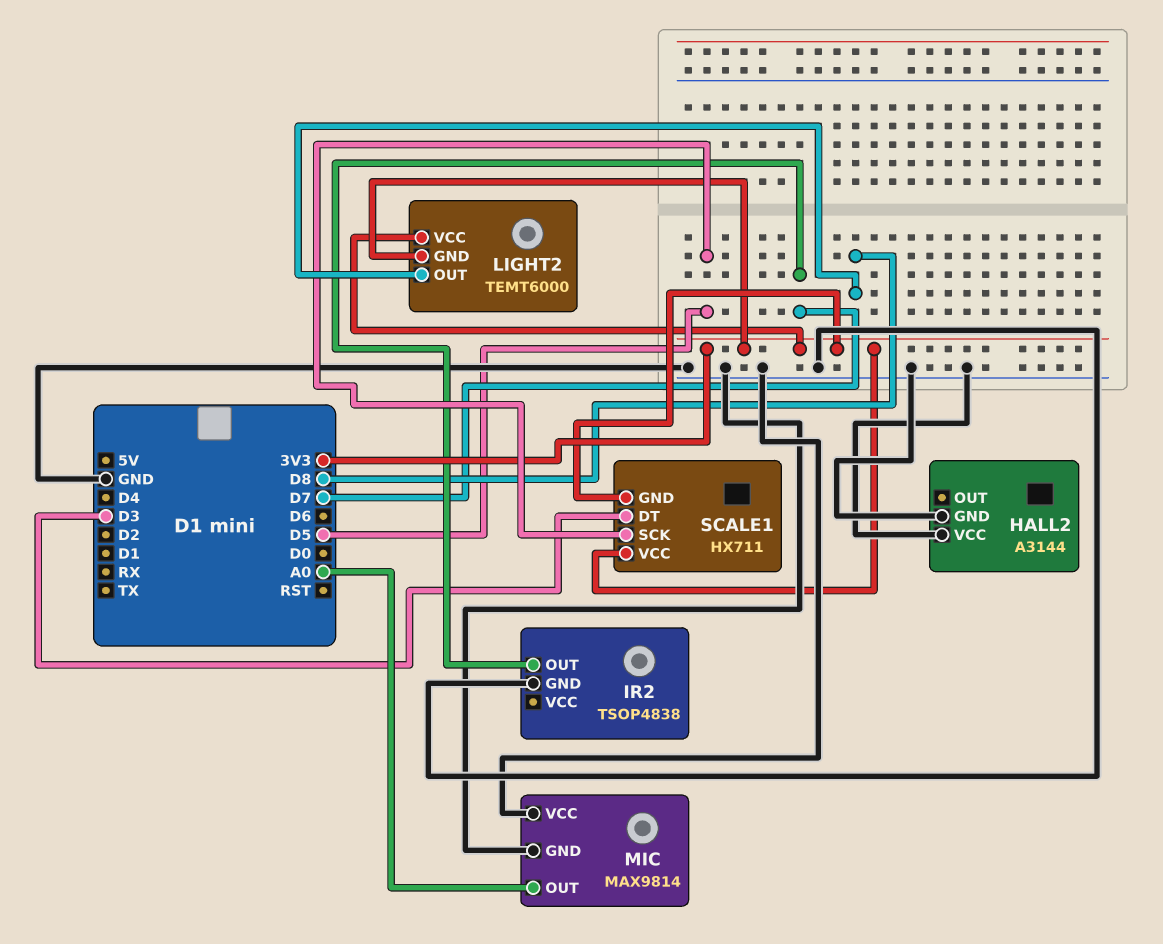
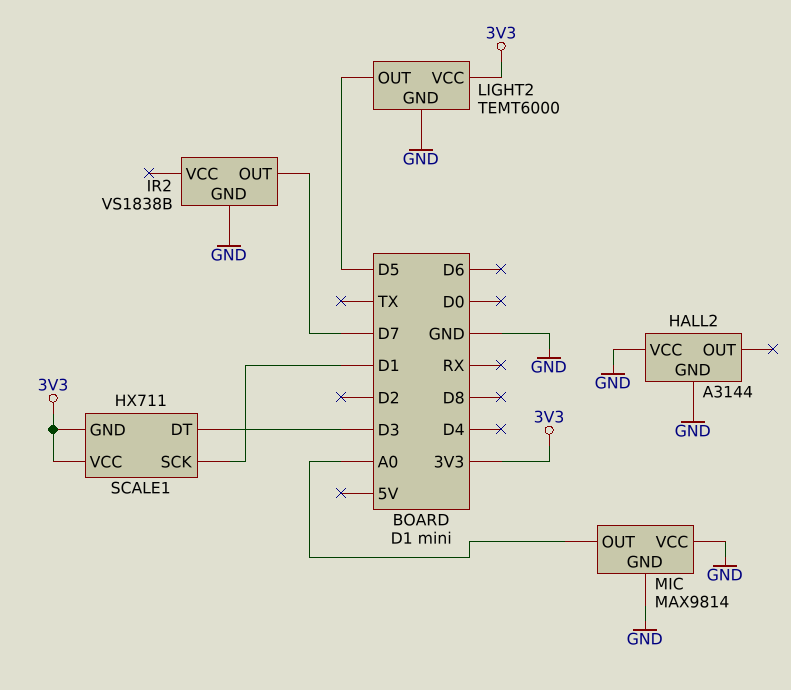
IR2: TSOP4838 -> VS1838B
LIGHT2 pin GND: 3V3 -> GND
LIGHT2 pin OUT: D8 -> D5
SCALE1 pin SCK: D5 -> D1

